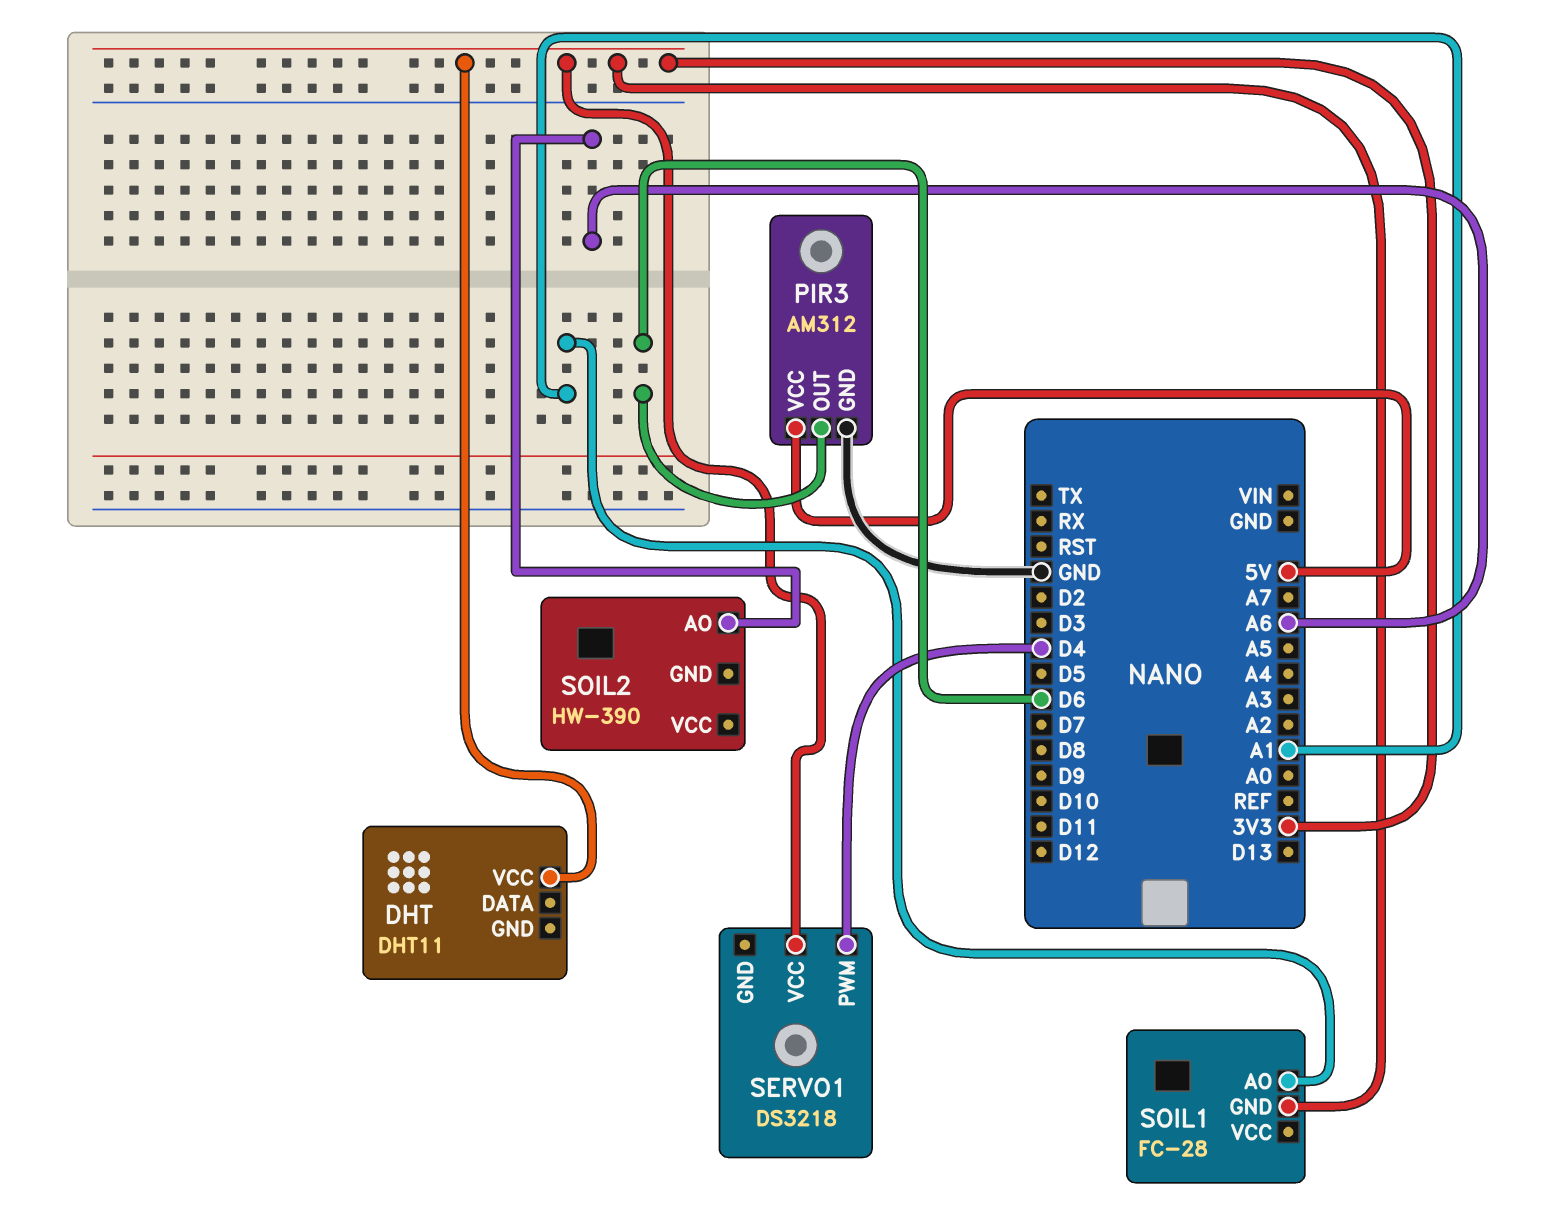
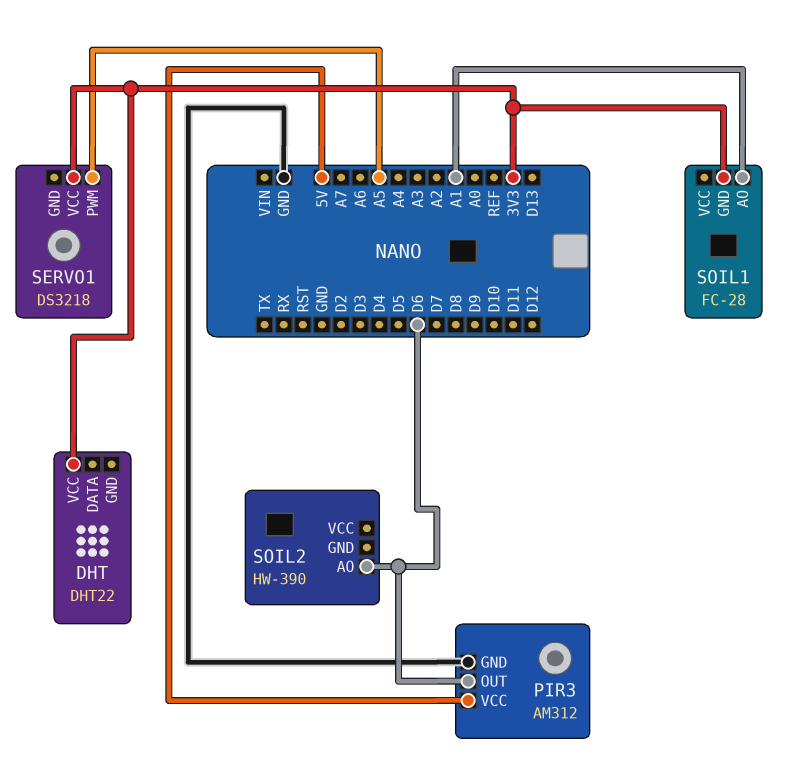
DHT: DHT11 -> DHT22
SERVO1 pin PWM: D4 -> A5
SOIL2 pin AO: A6 -> D6

